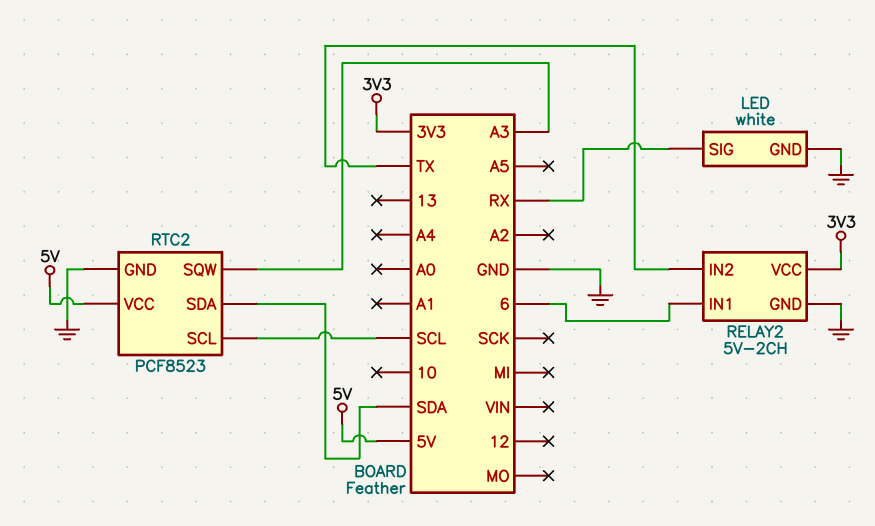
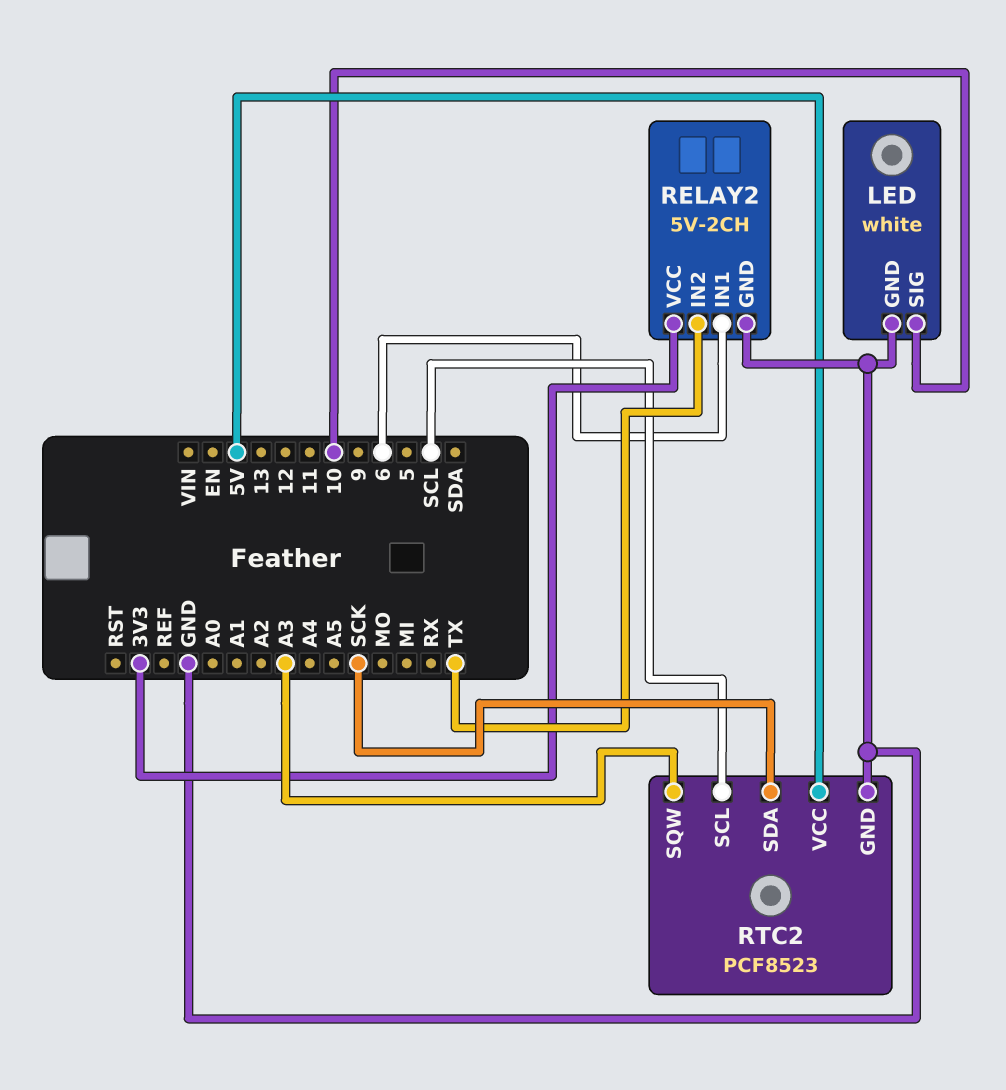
LED pin SIG: RX -> 10
RTC2 pin SDA: SDA -> SCK

